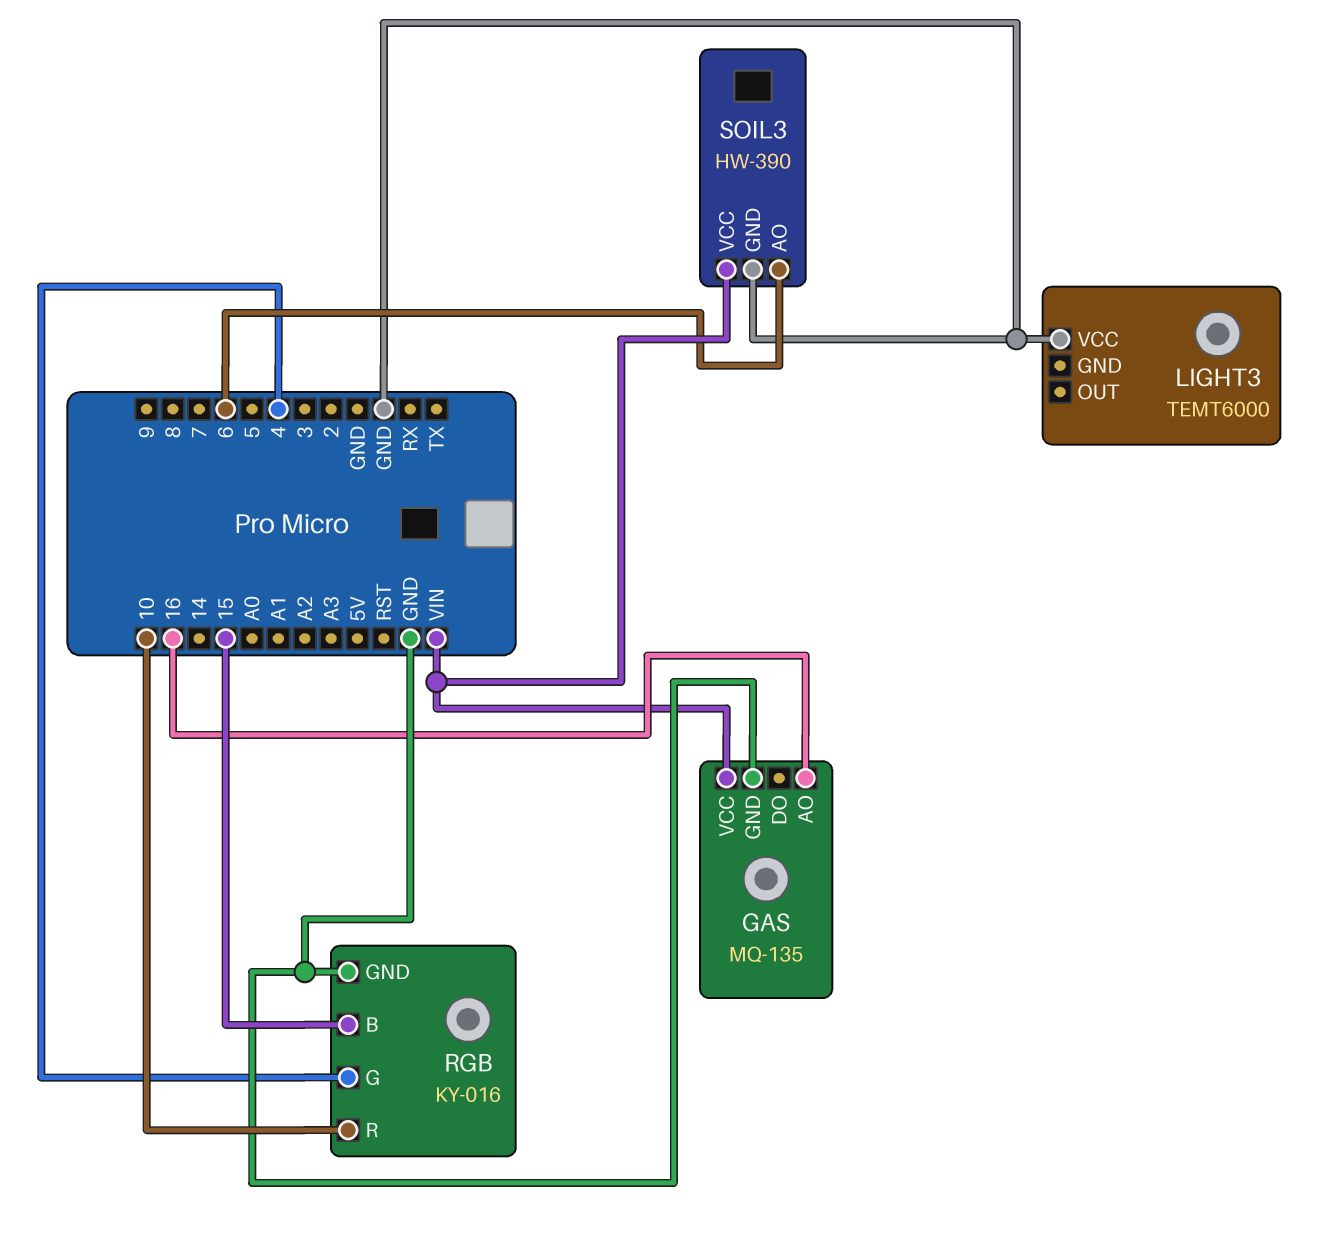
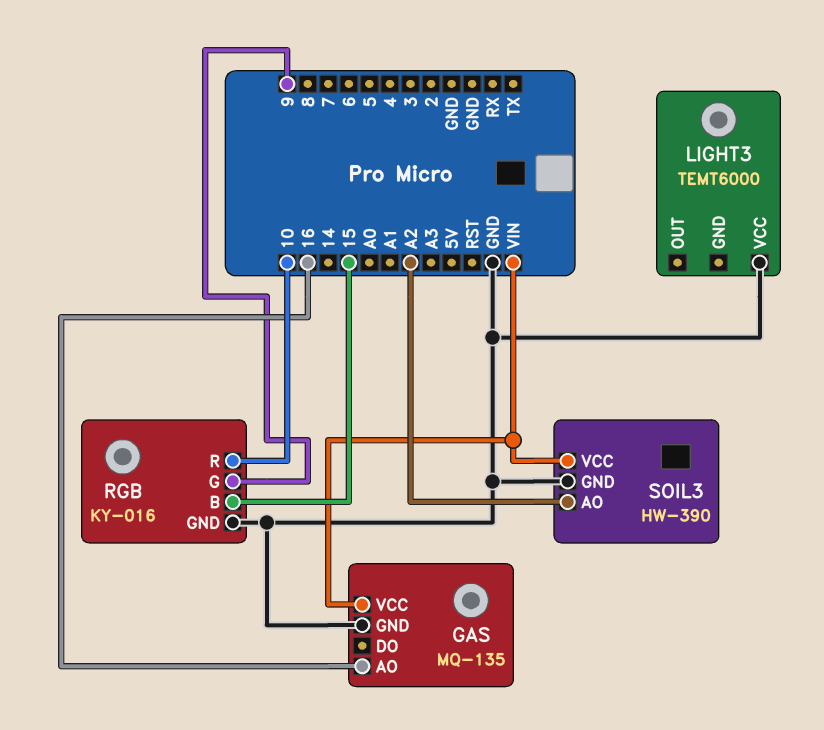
RGB pin G: 4 -> 9
SOIL3 pin AO: 6 -> A2

